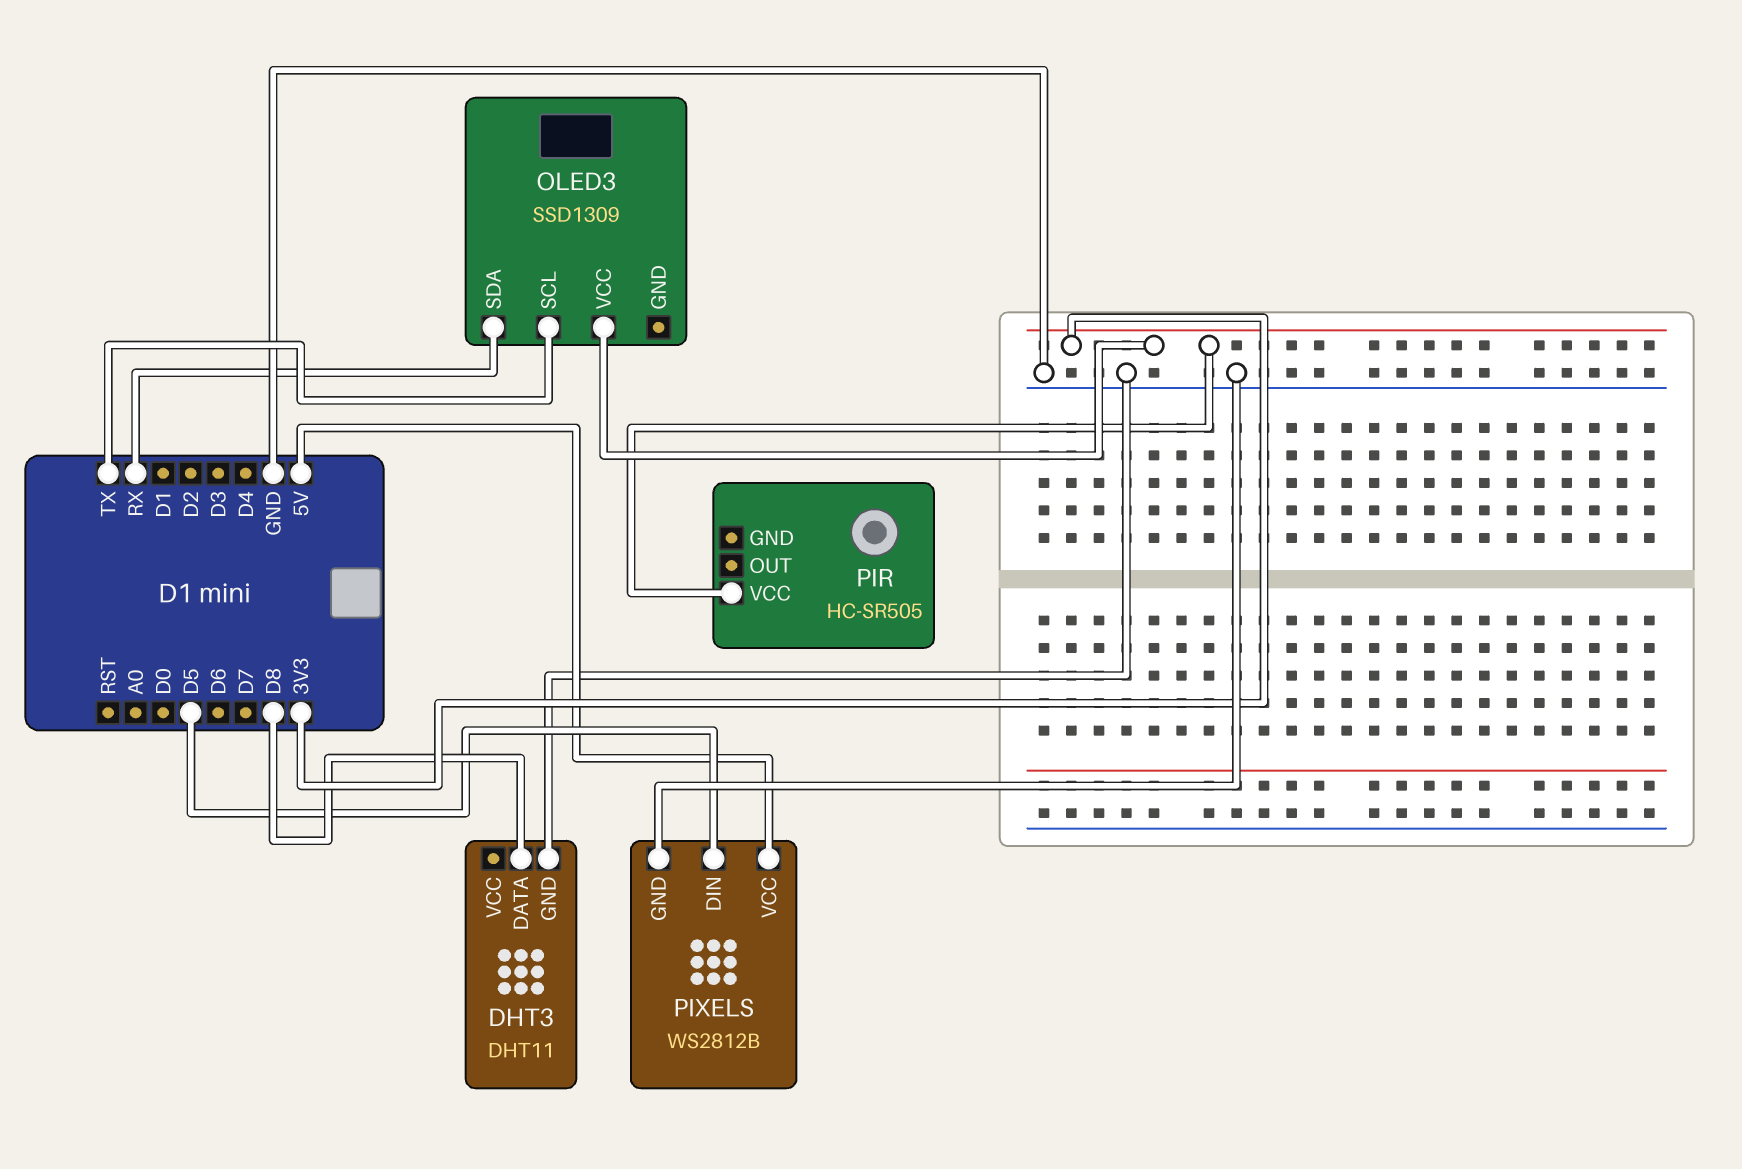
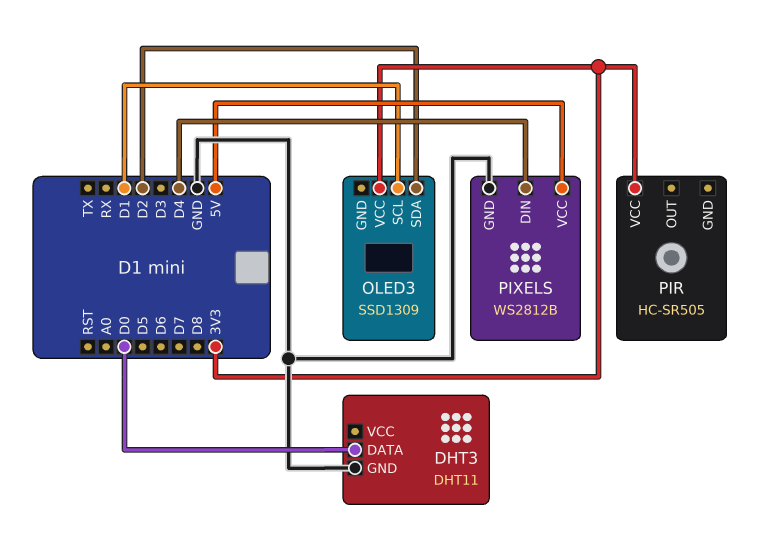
DHT3 pin DATA: D8 -> D0
OLED3 pin SCL: TX -> D1
OLED3 pin SDA: RX -> D2
PIXELS pin DIN: D5 -> D4

